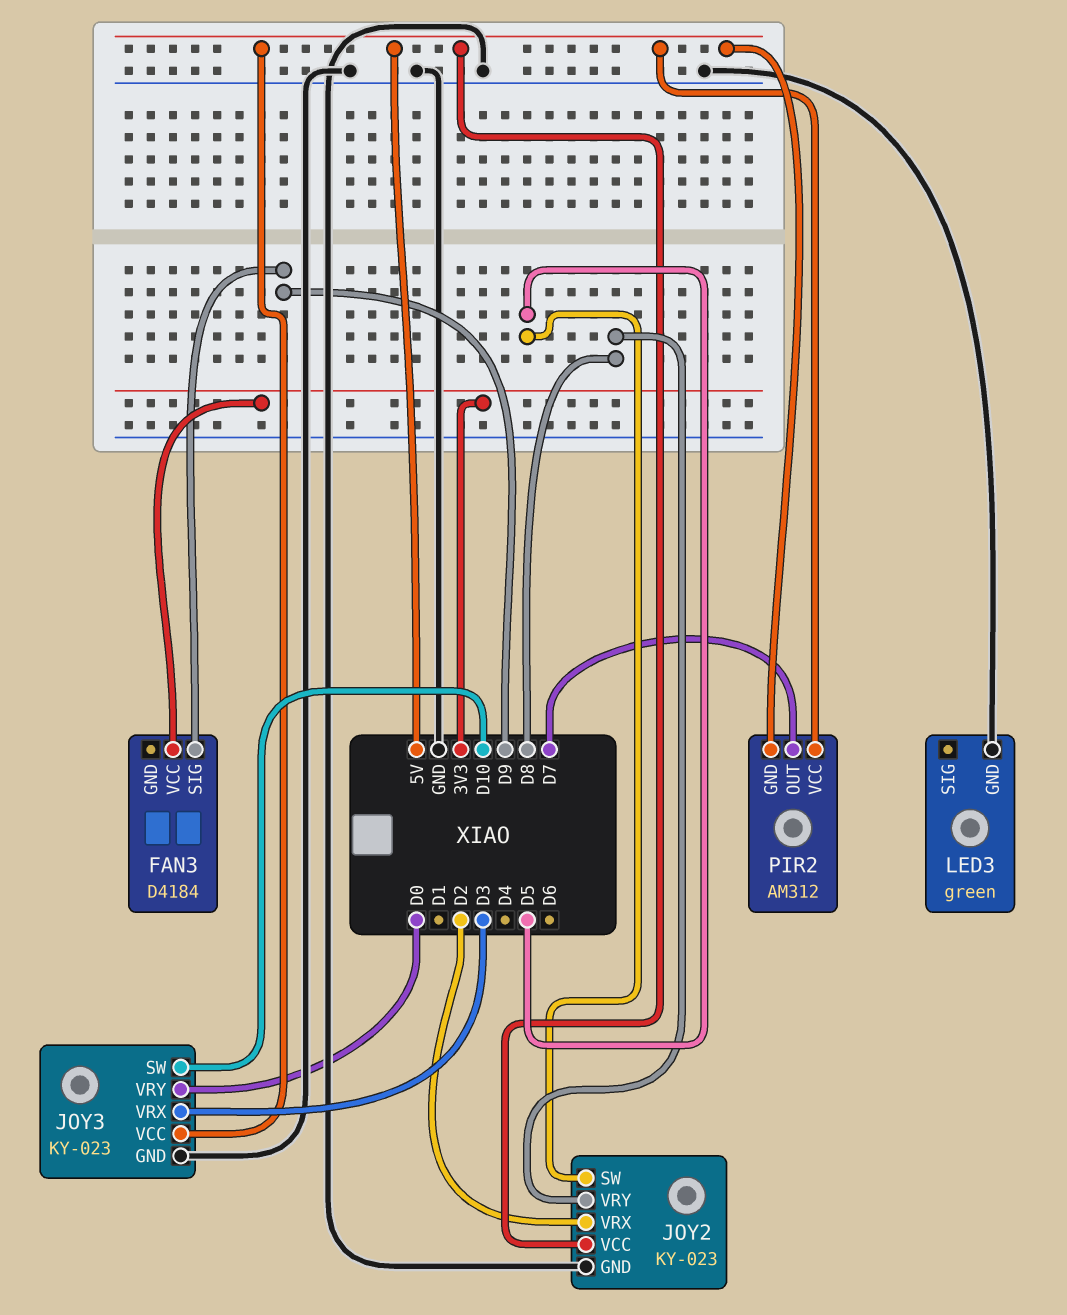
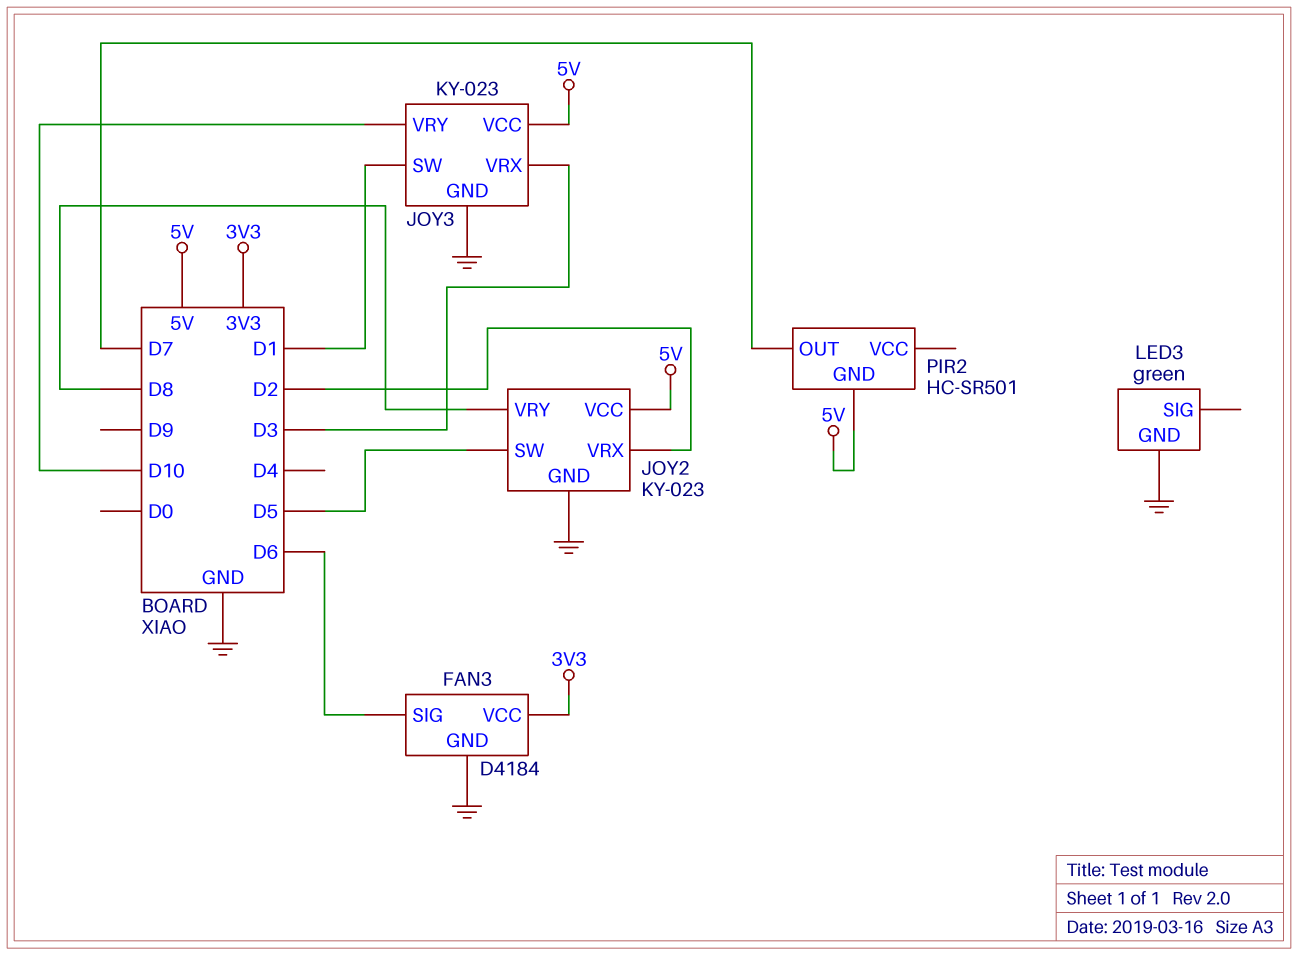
FAN3 pin GND: none -> GND
FAN3 pin SIG: D9 -> D6
JOY3 pin SW: D10 -> D1
JOY3 pin VRY: D0 -> D10
PIR2: AM312 -> HC-SR501
PIR2 pin VCC: 5V -> none

